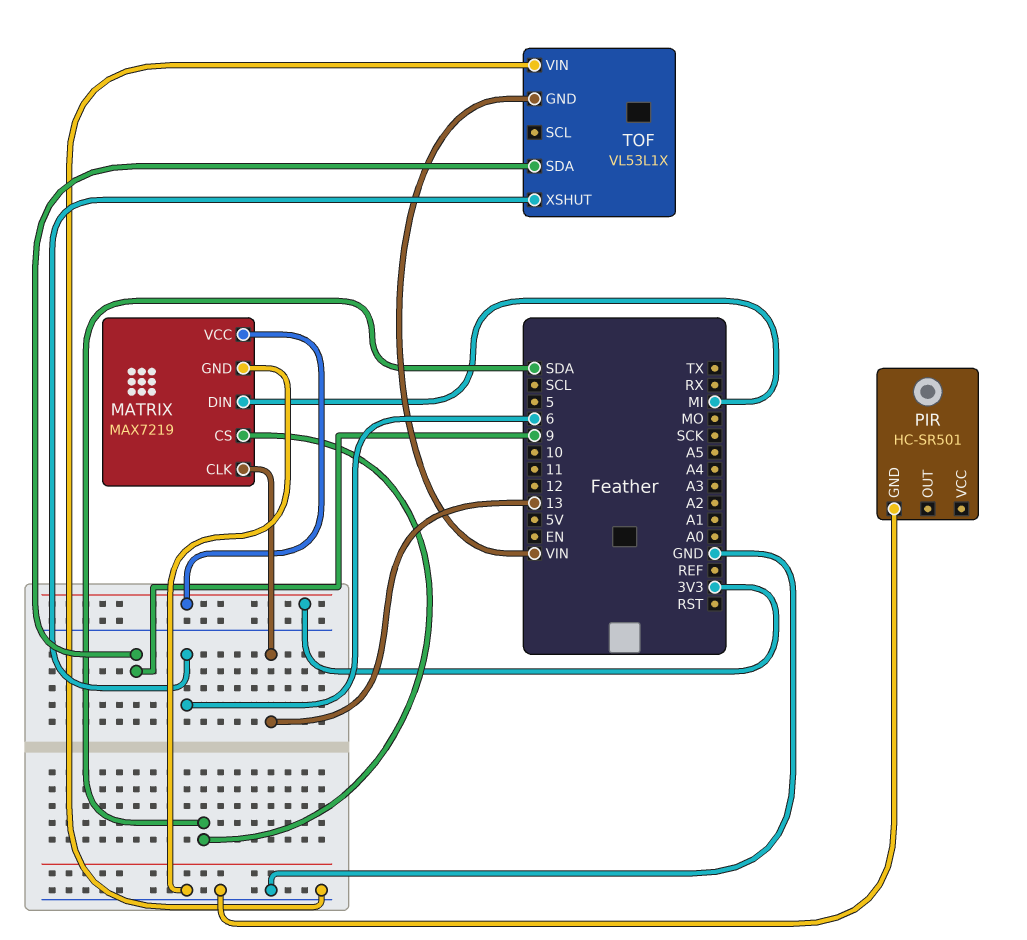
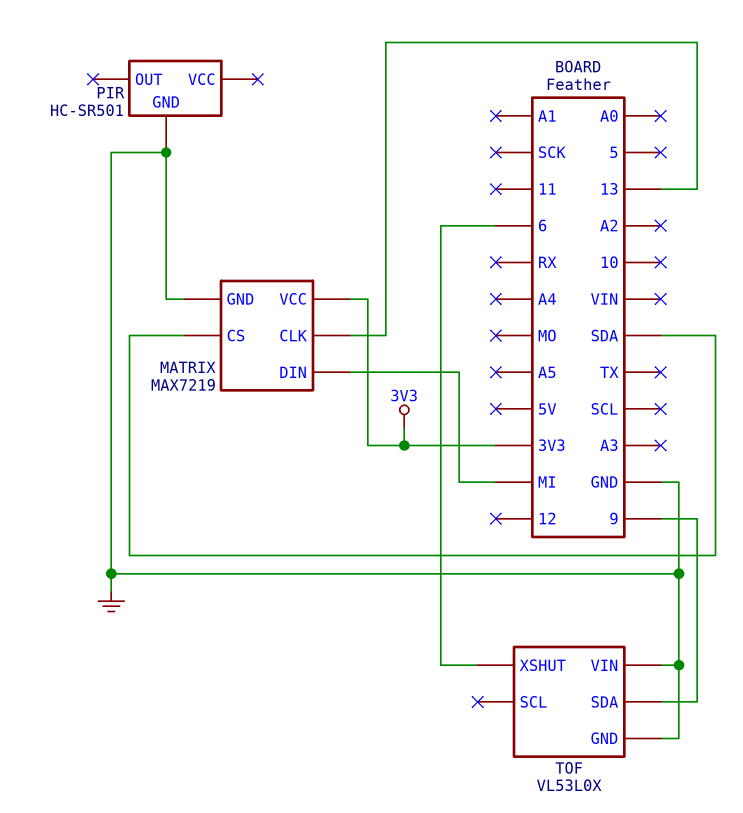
TOF: VL53L1X -> VL53L0X
TOF pin GND: VIN -> GND

